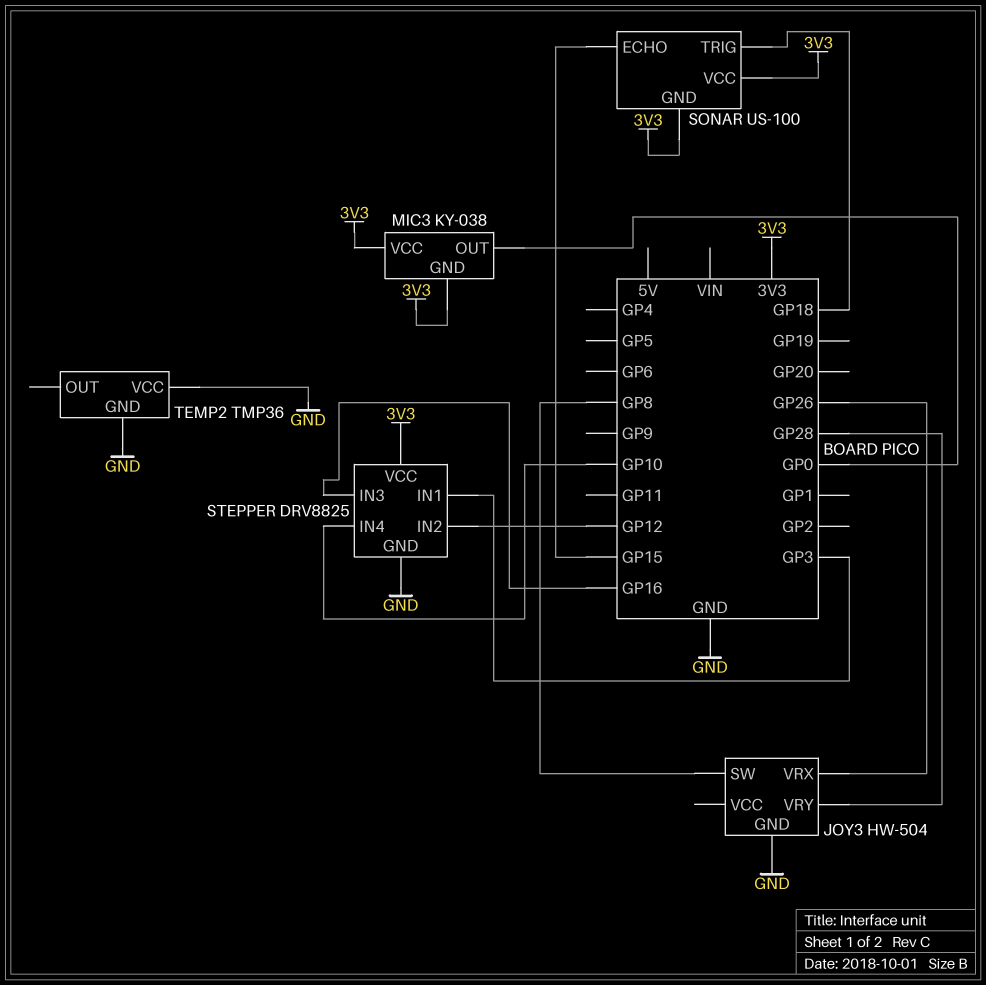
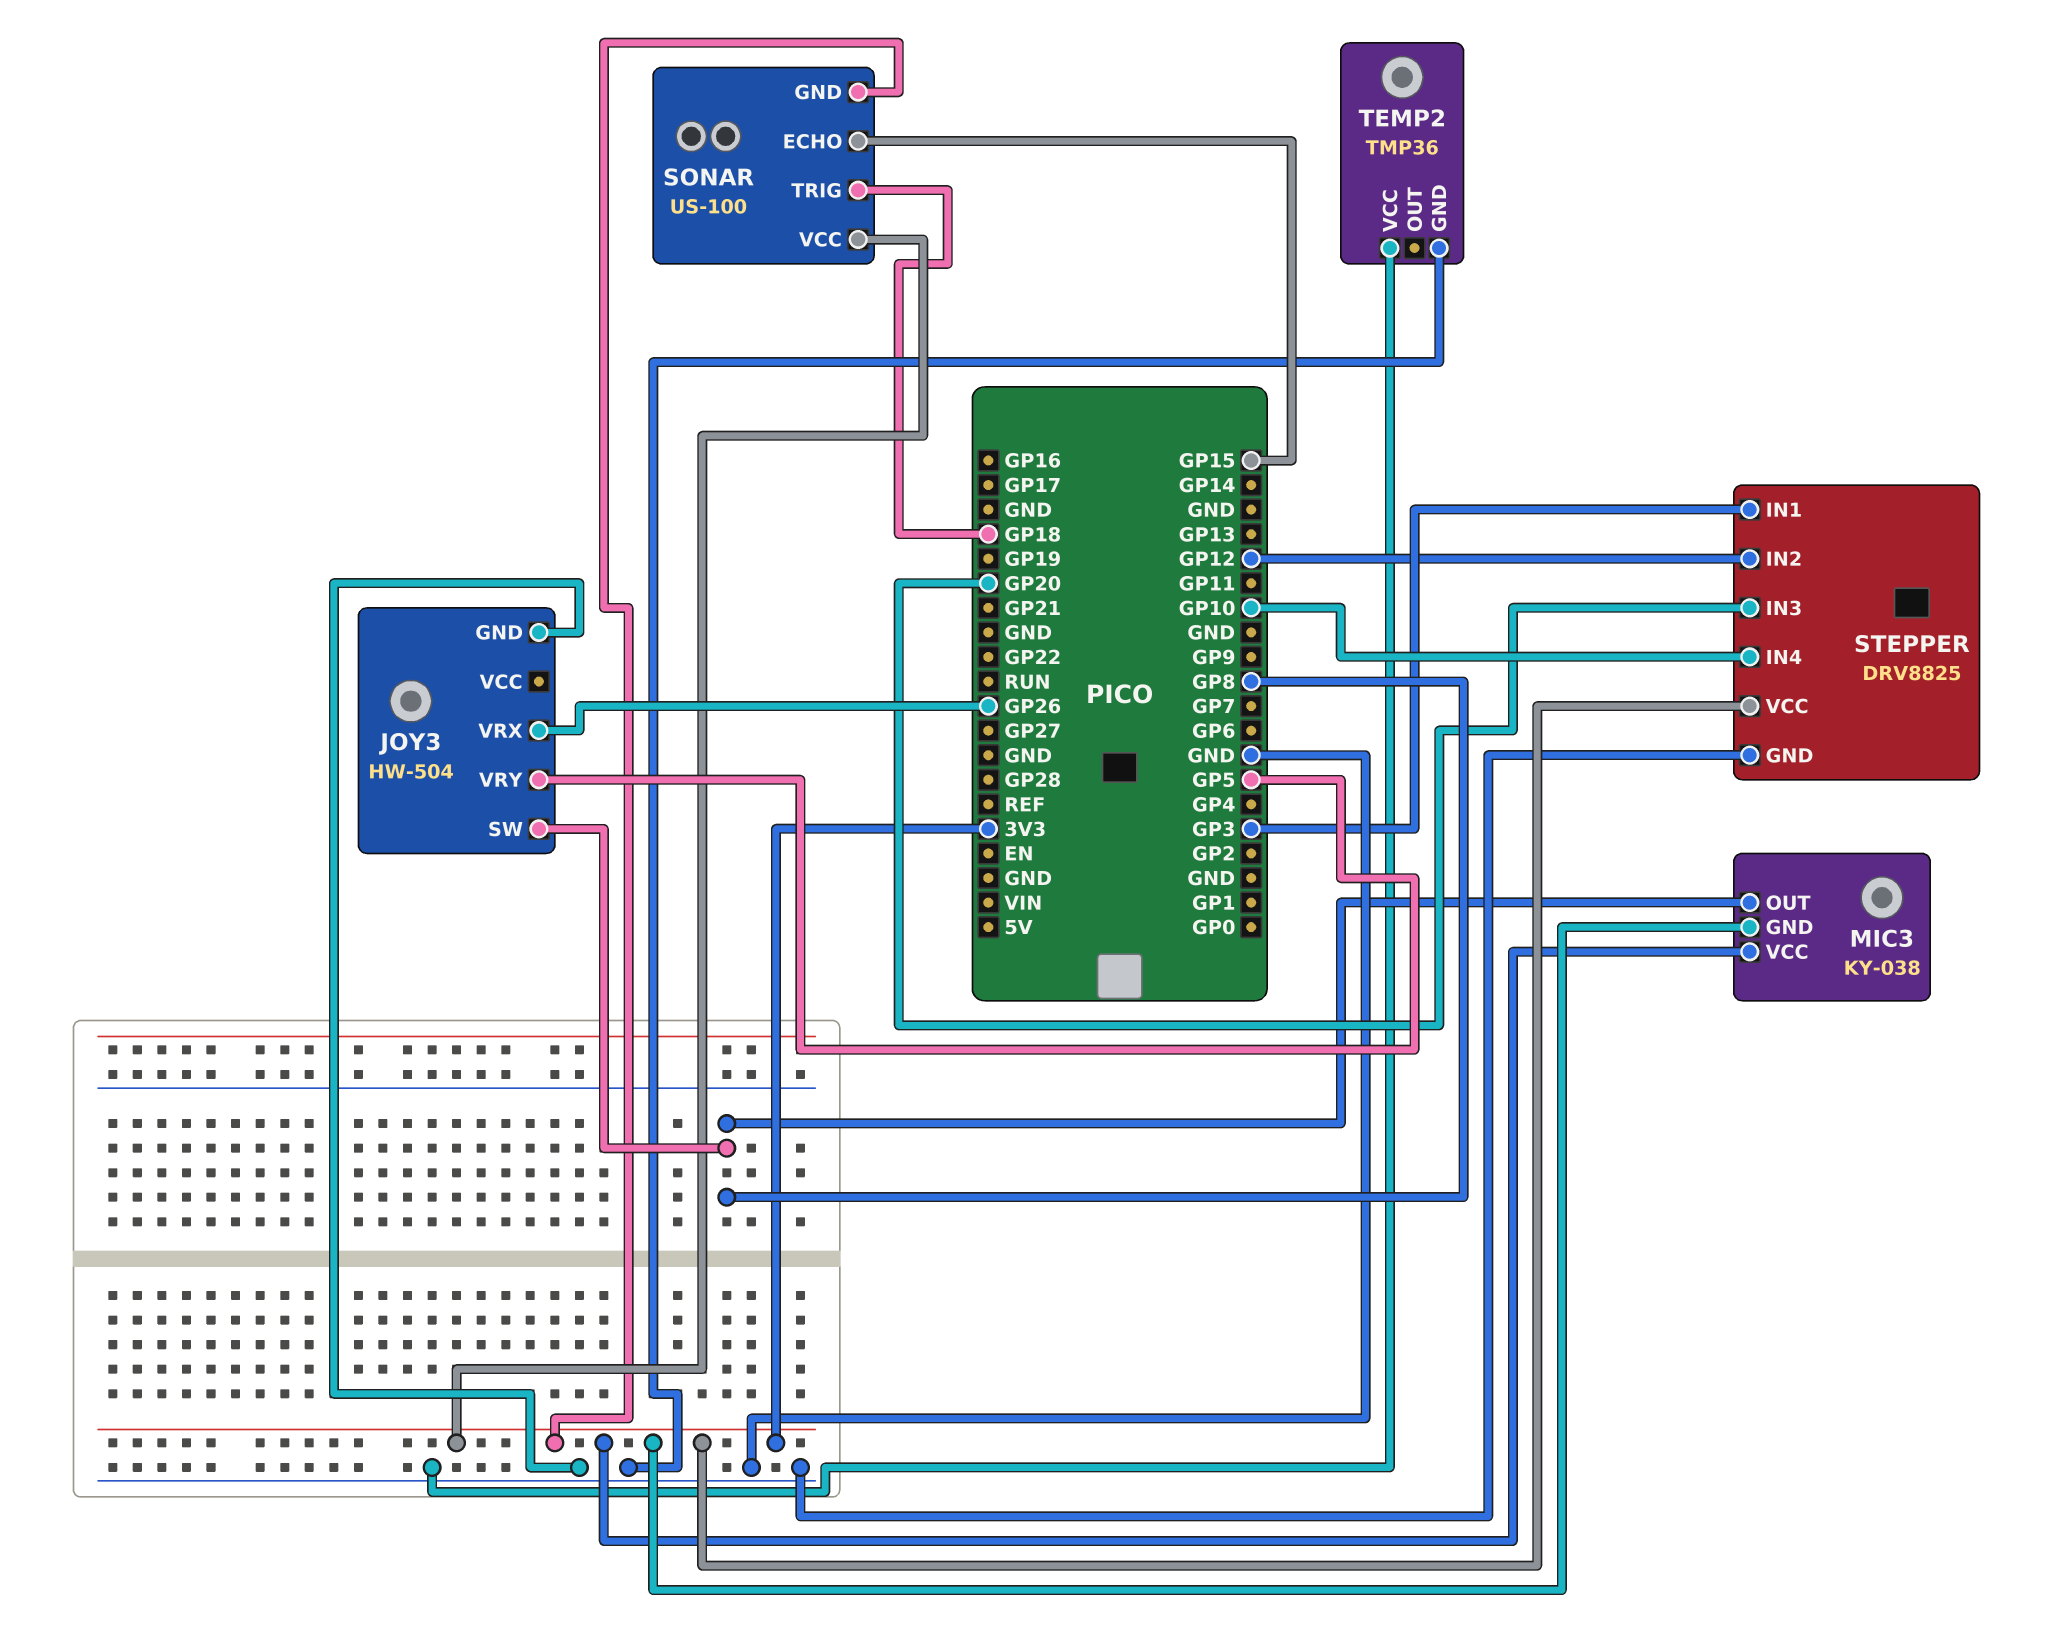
JOY3 pin VRY: GP28 -> GP5
MIC3 pin OUT: GP0 -> GP8
STEPPER pin IN3: GP16 -> GP20

